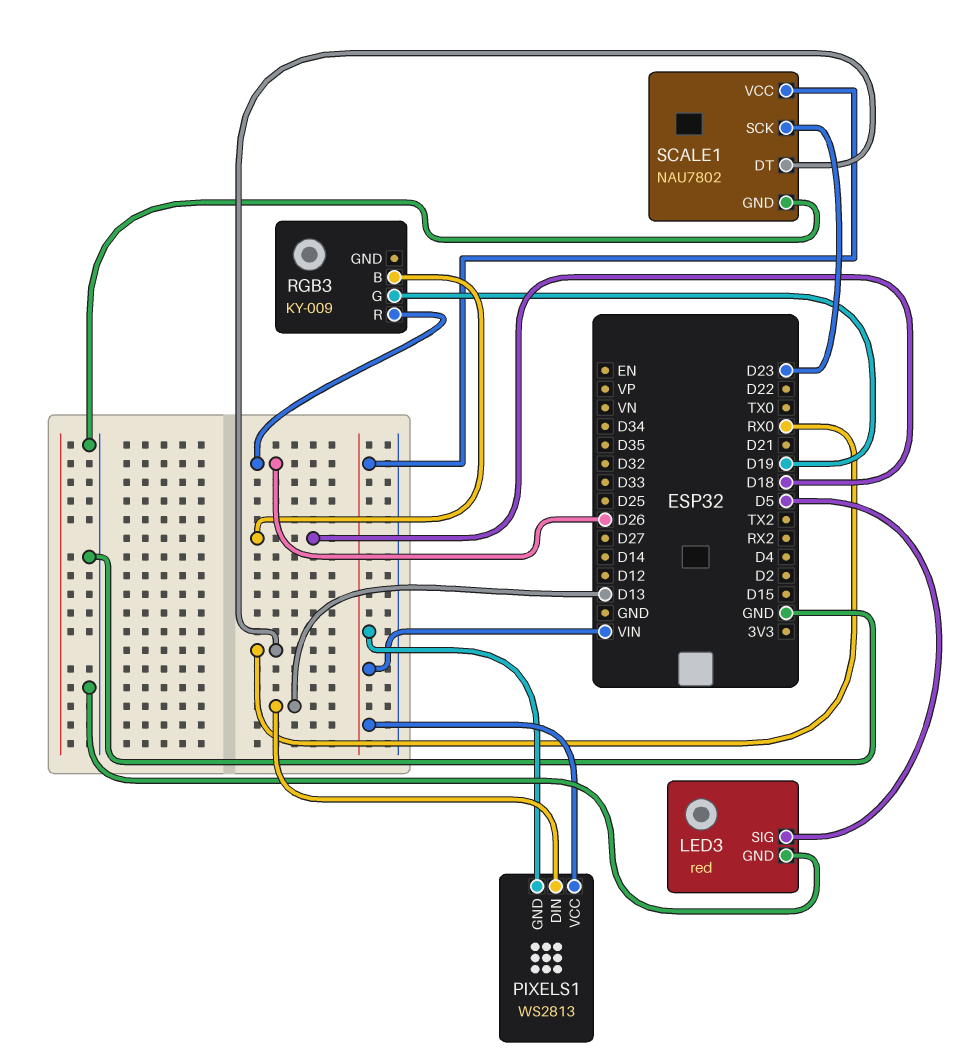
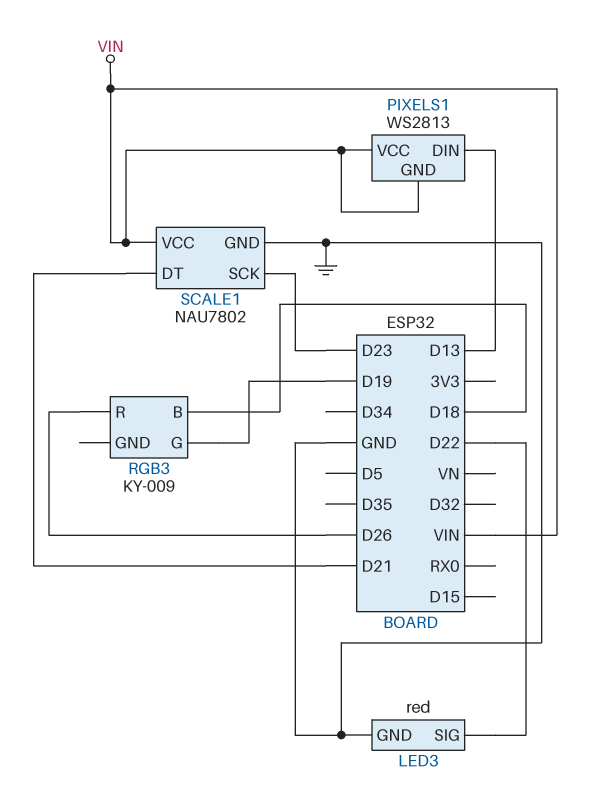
LED3 pin SIG: D5 -> D22
SCALE1 pin DT: RX0 -> D21

